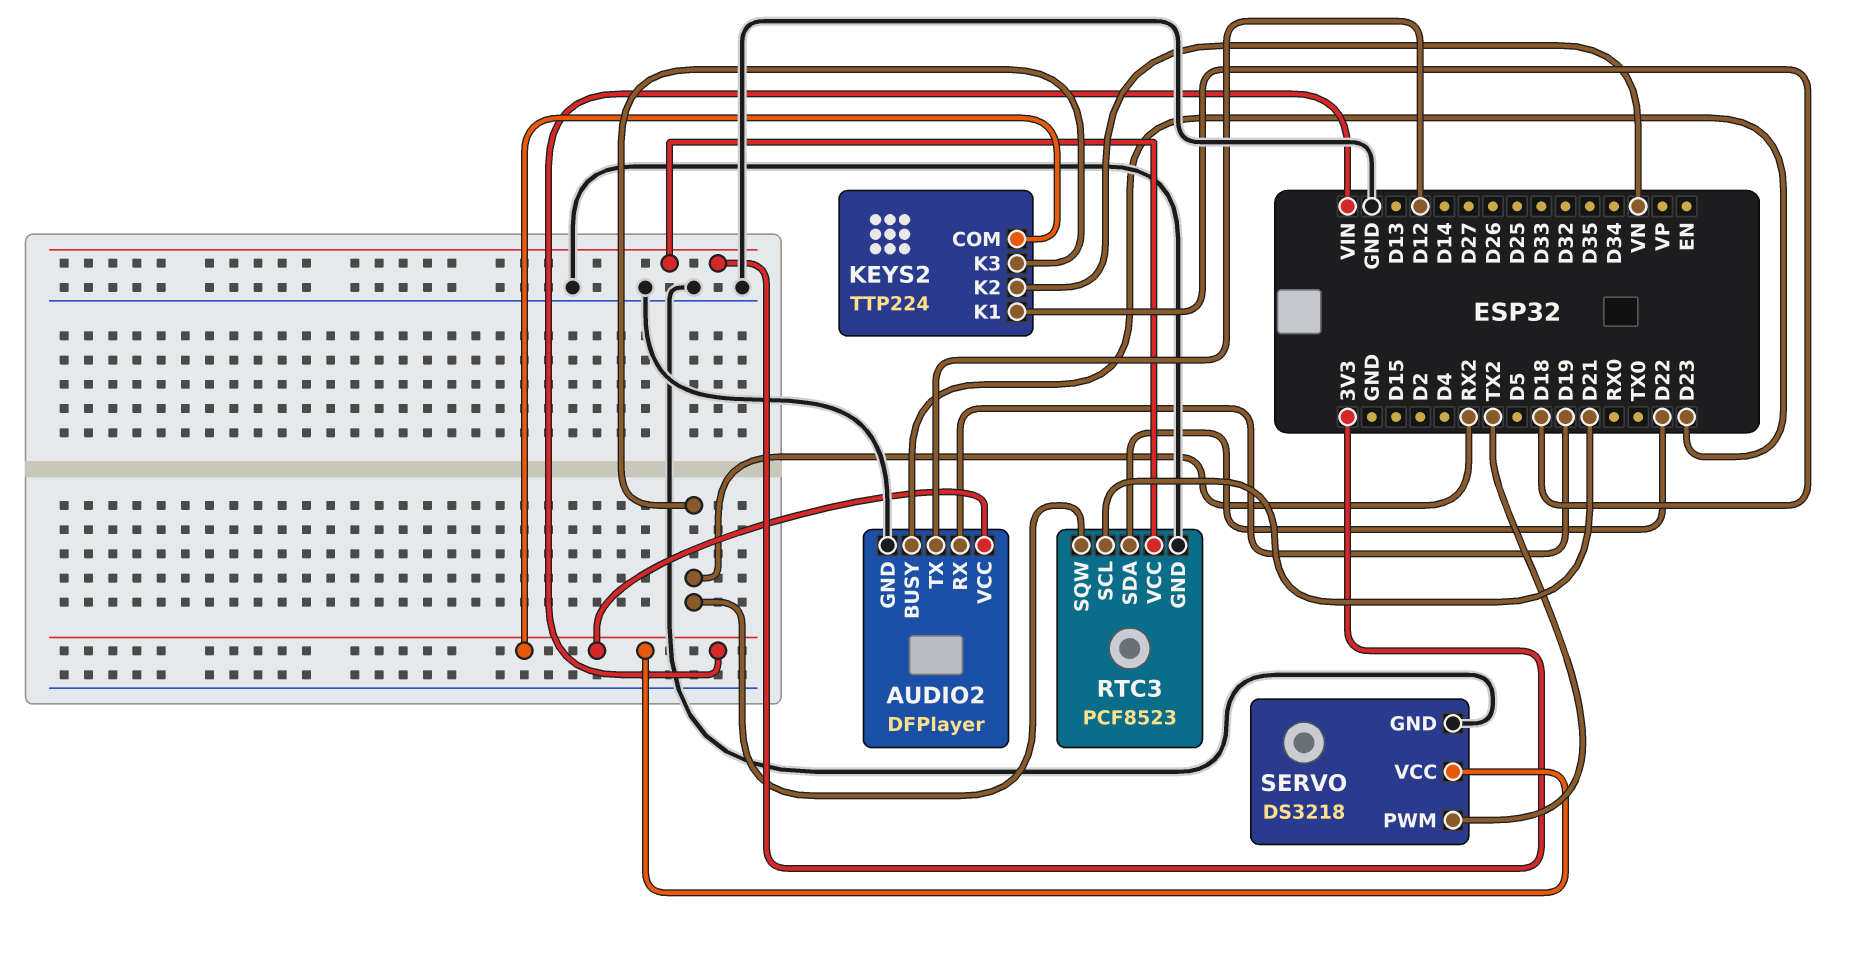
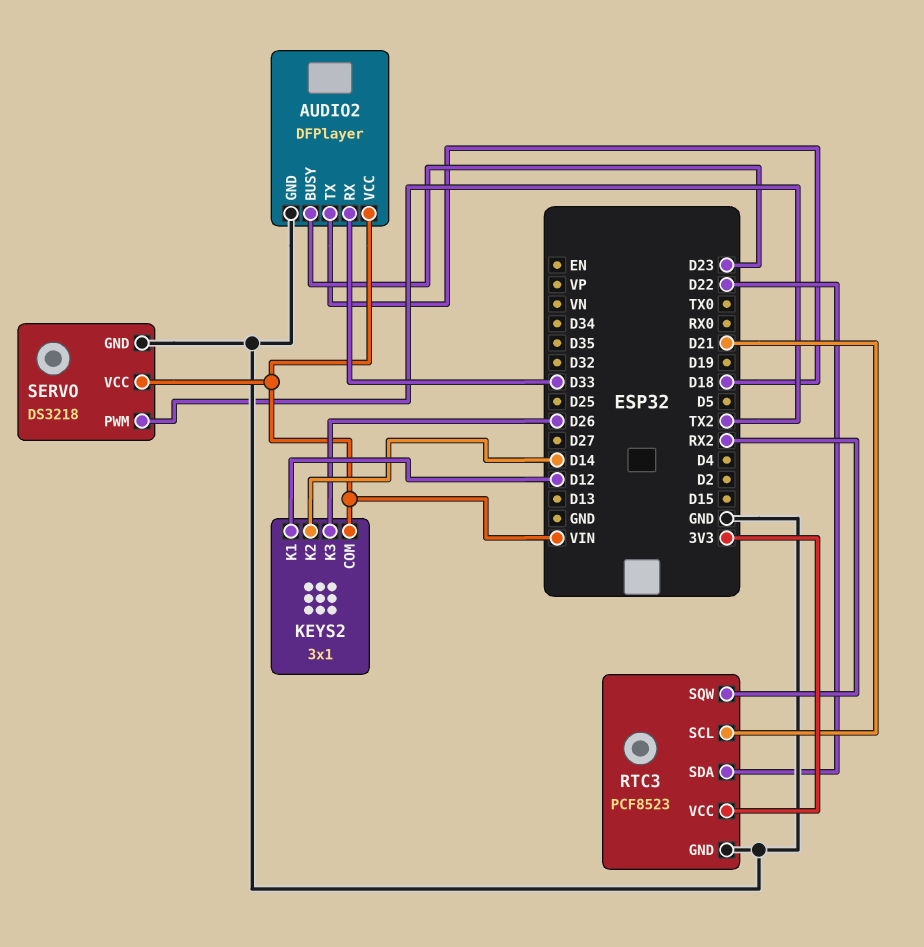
AUDIO2 pin RX: D19 -> D33
AUDIO2 pin TX: D12 -> D18
KEYS2: TTP224 -> 3x1
KEYS2 pin K1: D18 -> D12
KEYS2 pin K2: VN -> D14
KEYS2 pin K3: RX2 -> D26

